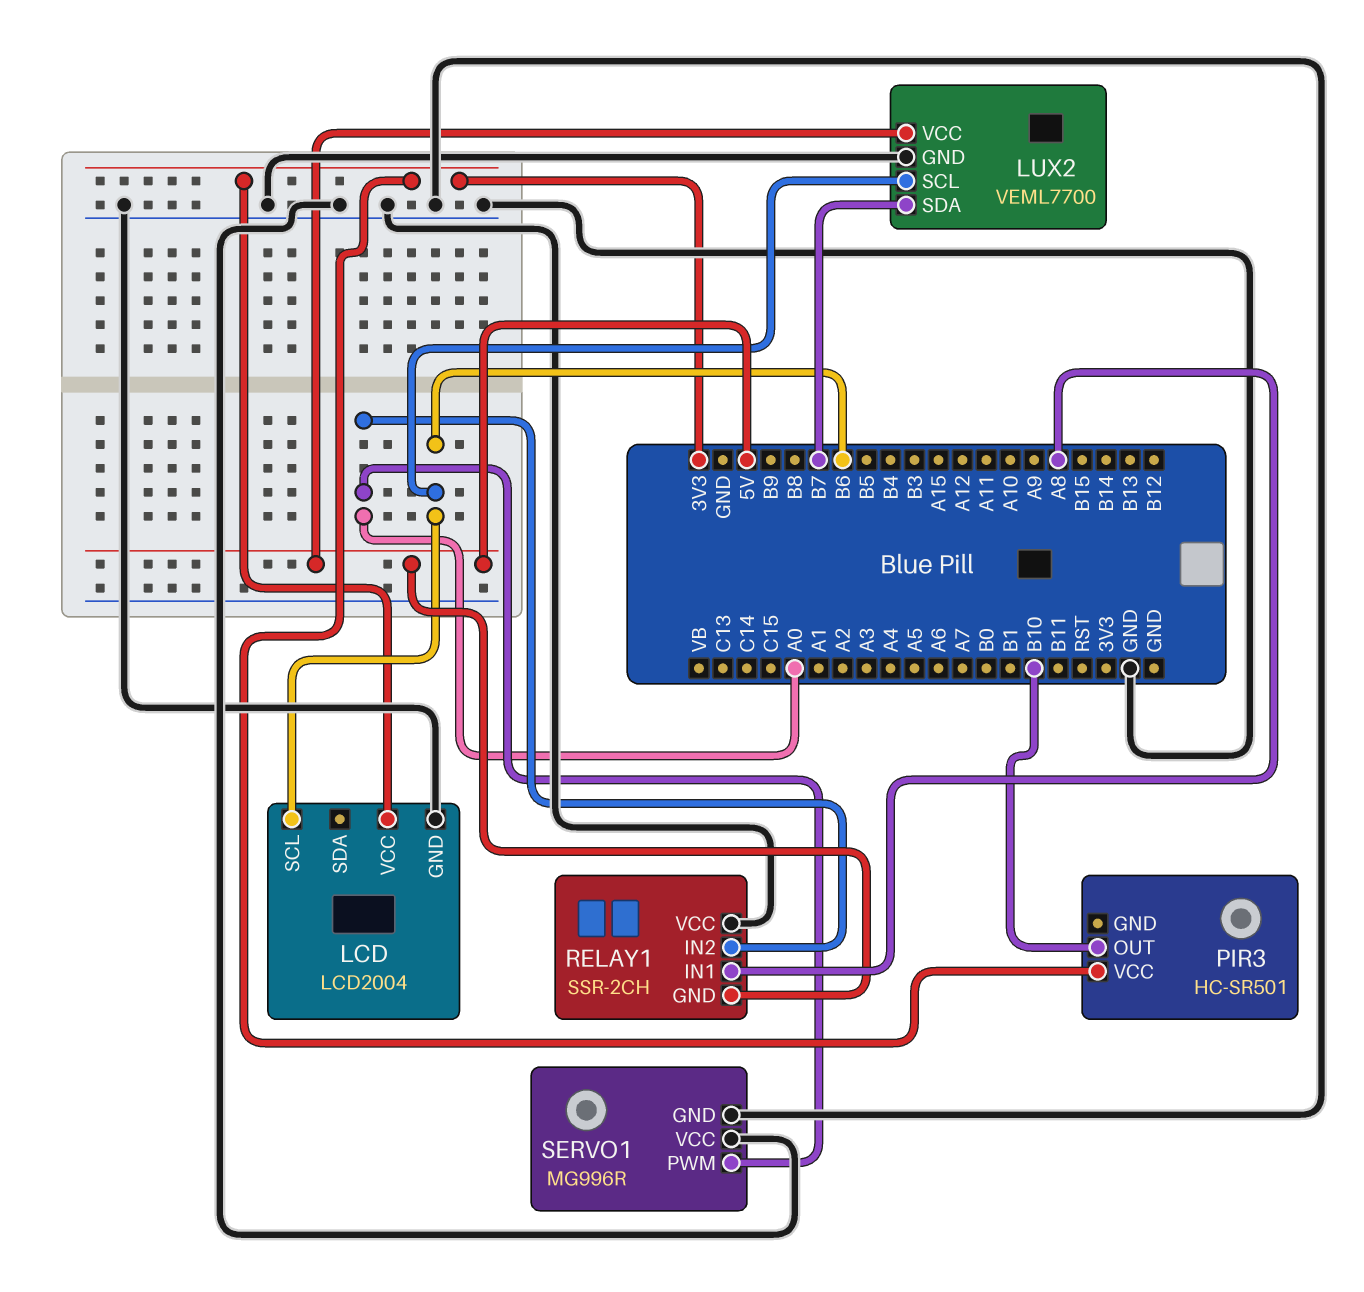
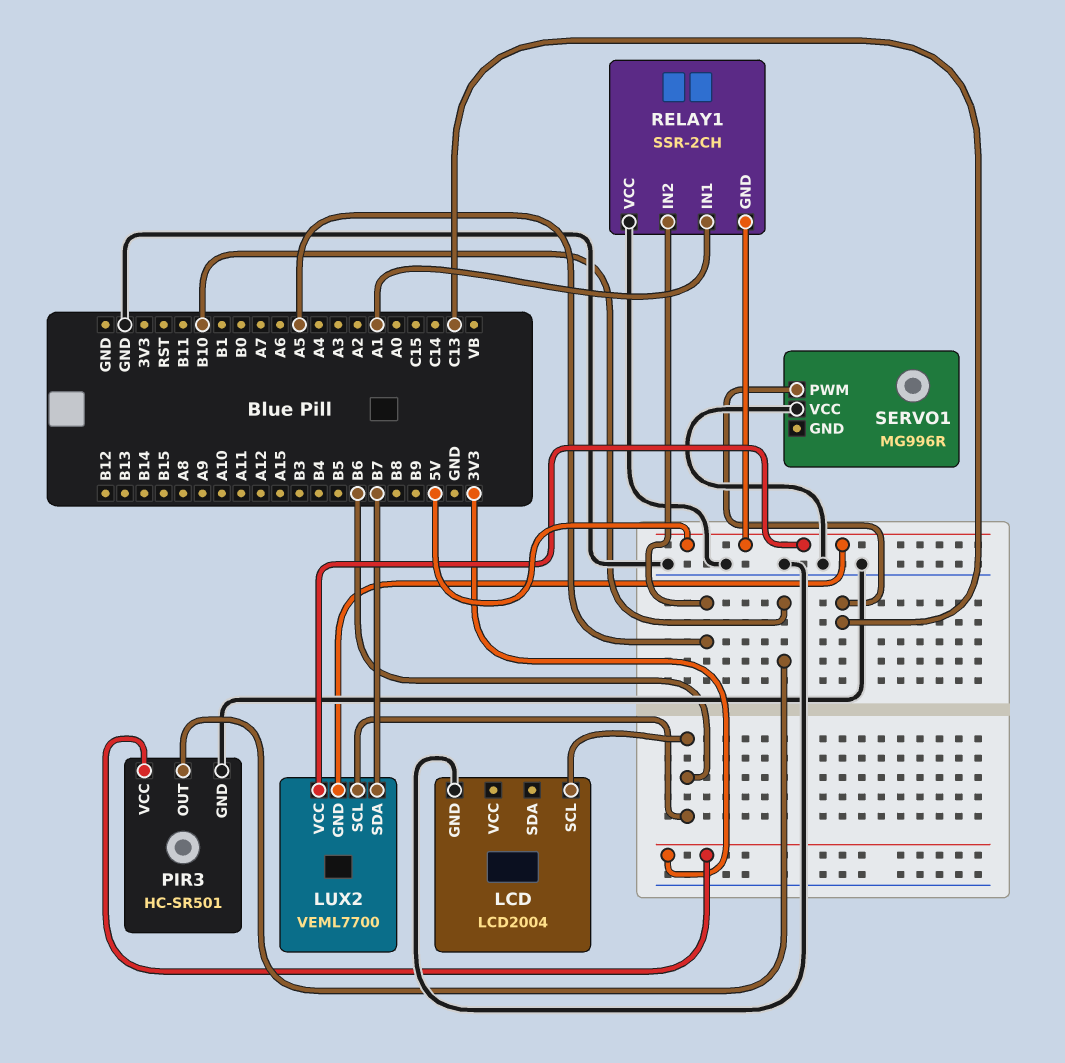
LCD pin VCC: 3V3 -> none
LUX2 pin GND: GND -> 5V
PIR3 pin GND: none -> GND
RELAY1 pin IN1: A8 -> A1
RELAY1 pin IN2: A0 -> A5
SERVO1 pin GND: GND -> none
SERVO1 pin PWM: A0 -> C13

